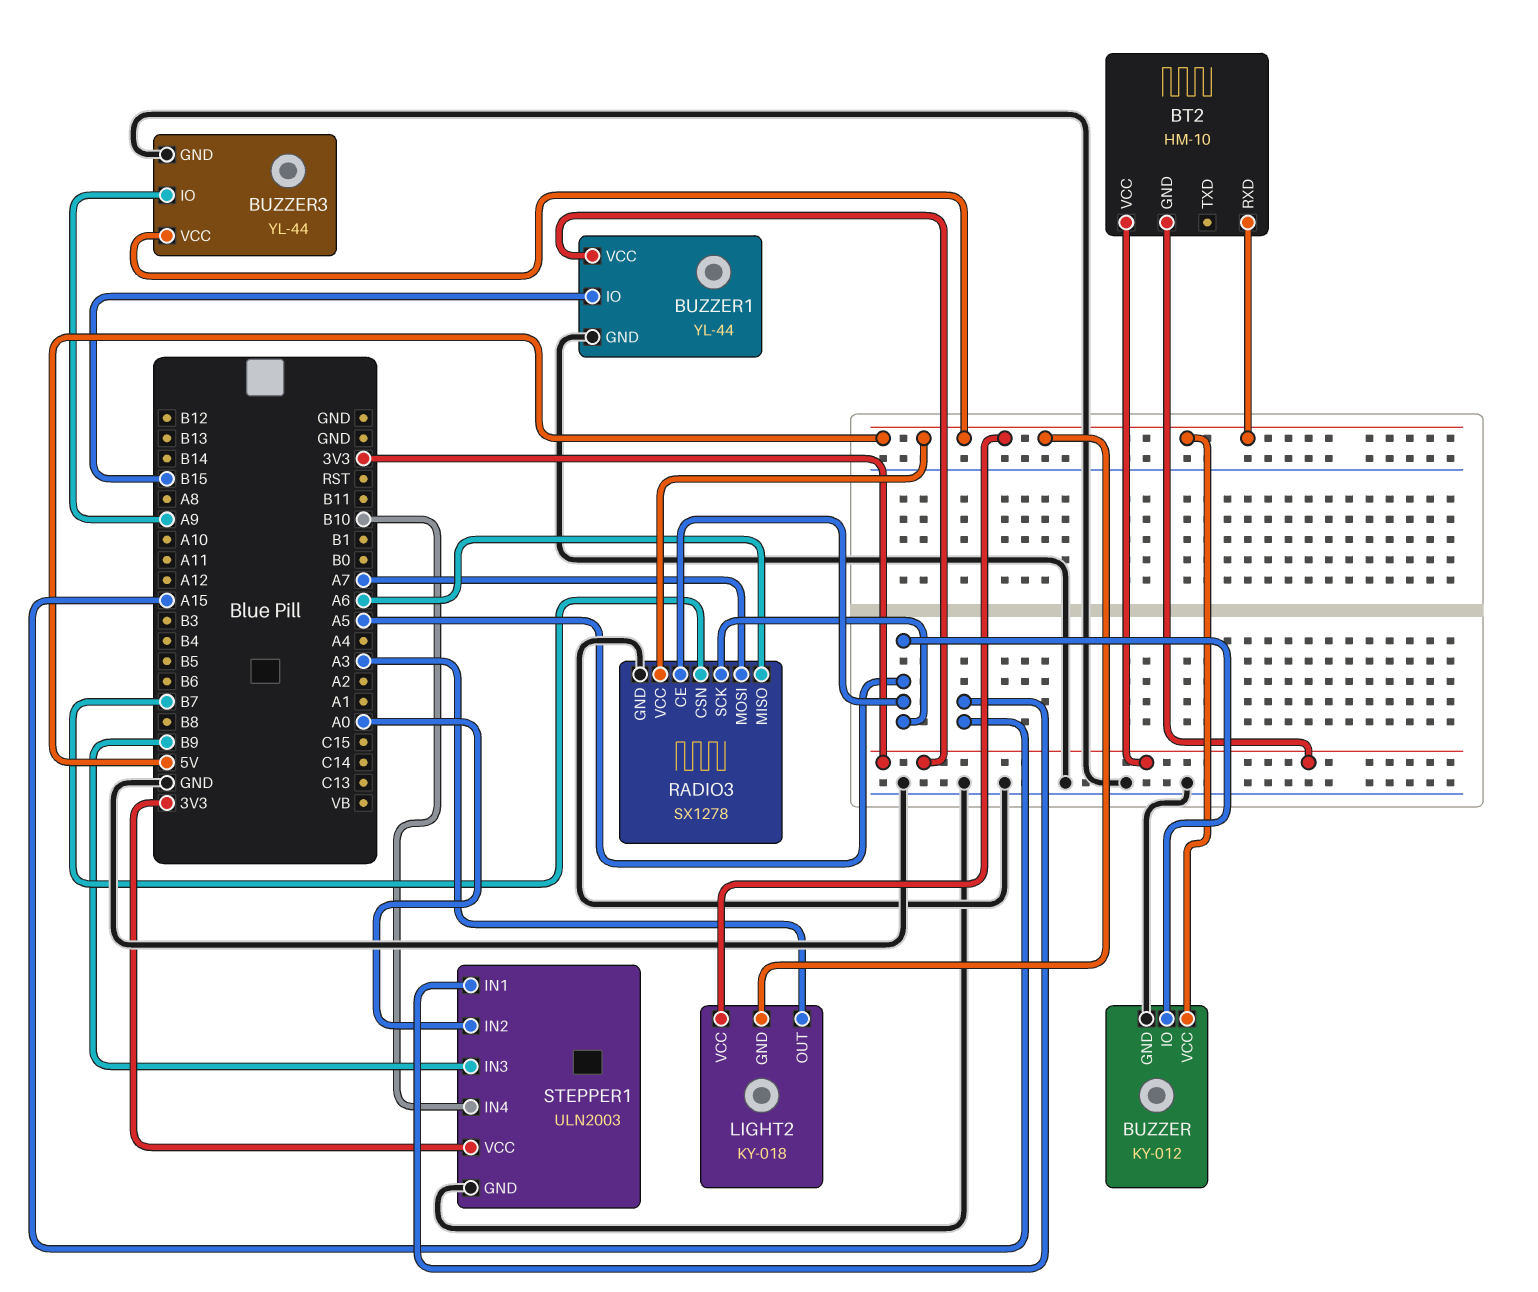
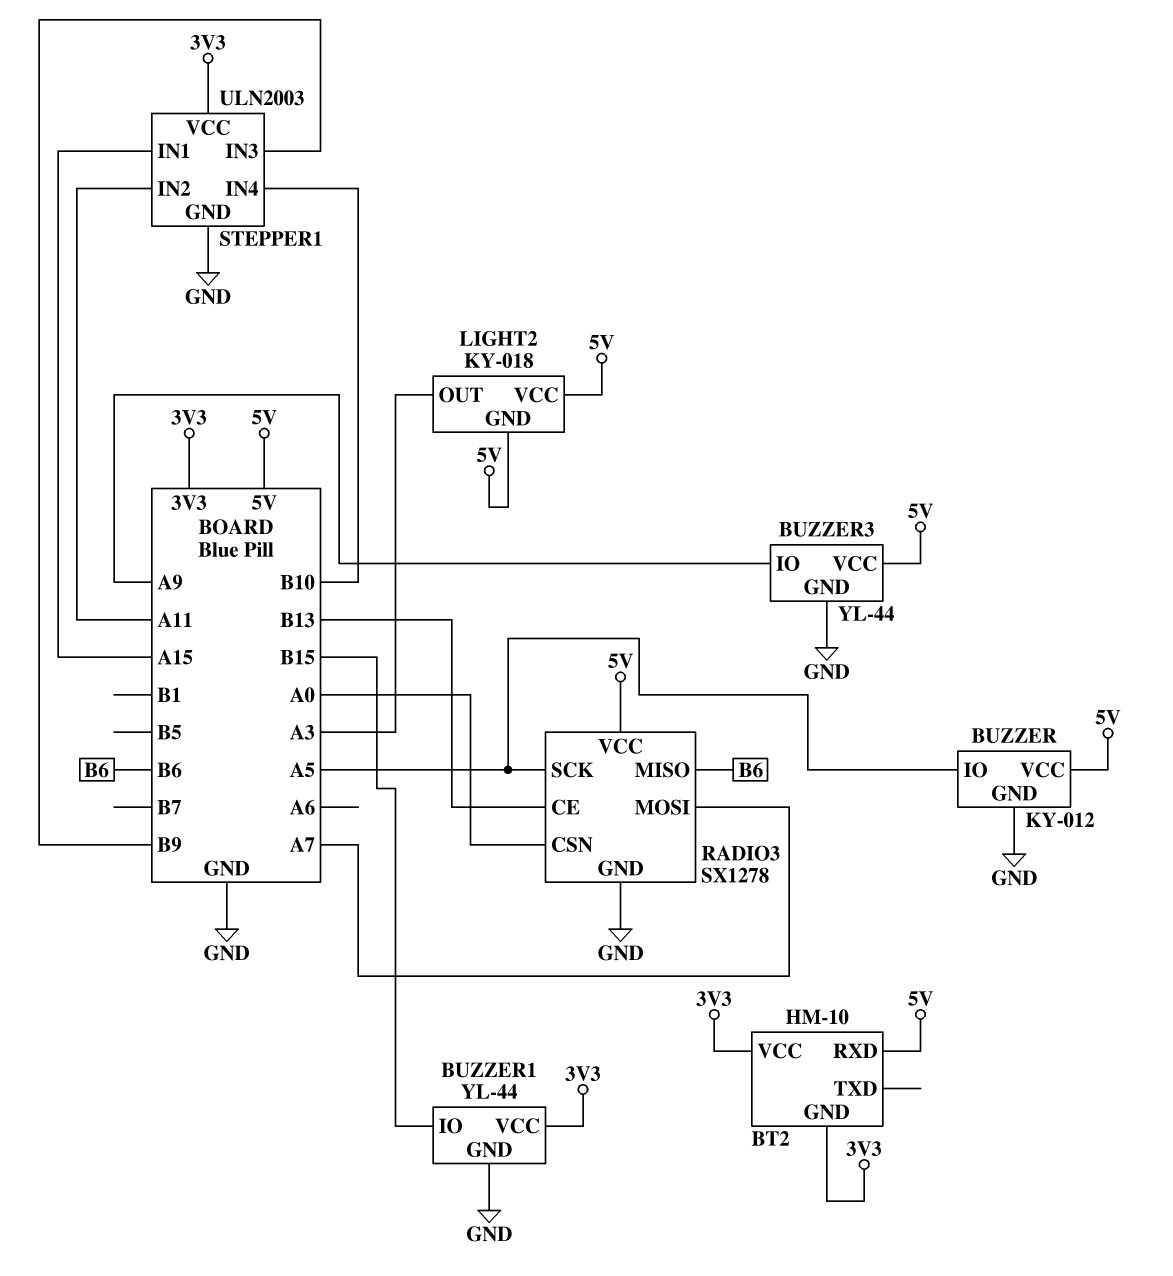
RADIO3 pin CE: A5 -> B13
RADIO3 pin CSN: B7 -> A0
RADIO3 pin MISO: A6 -> B6
STEPPER1 pin IN2: A0 -> A11

